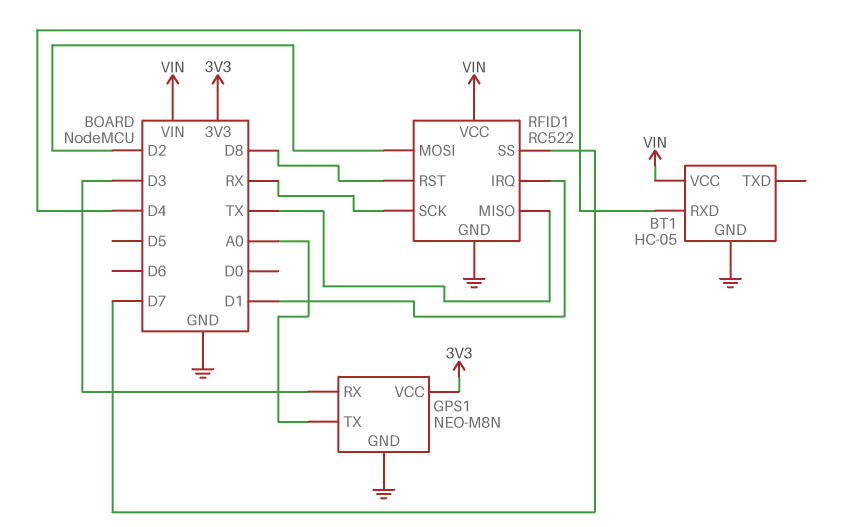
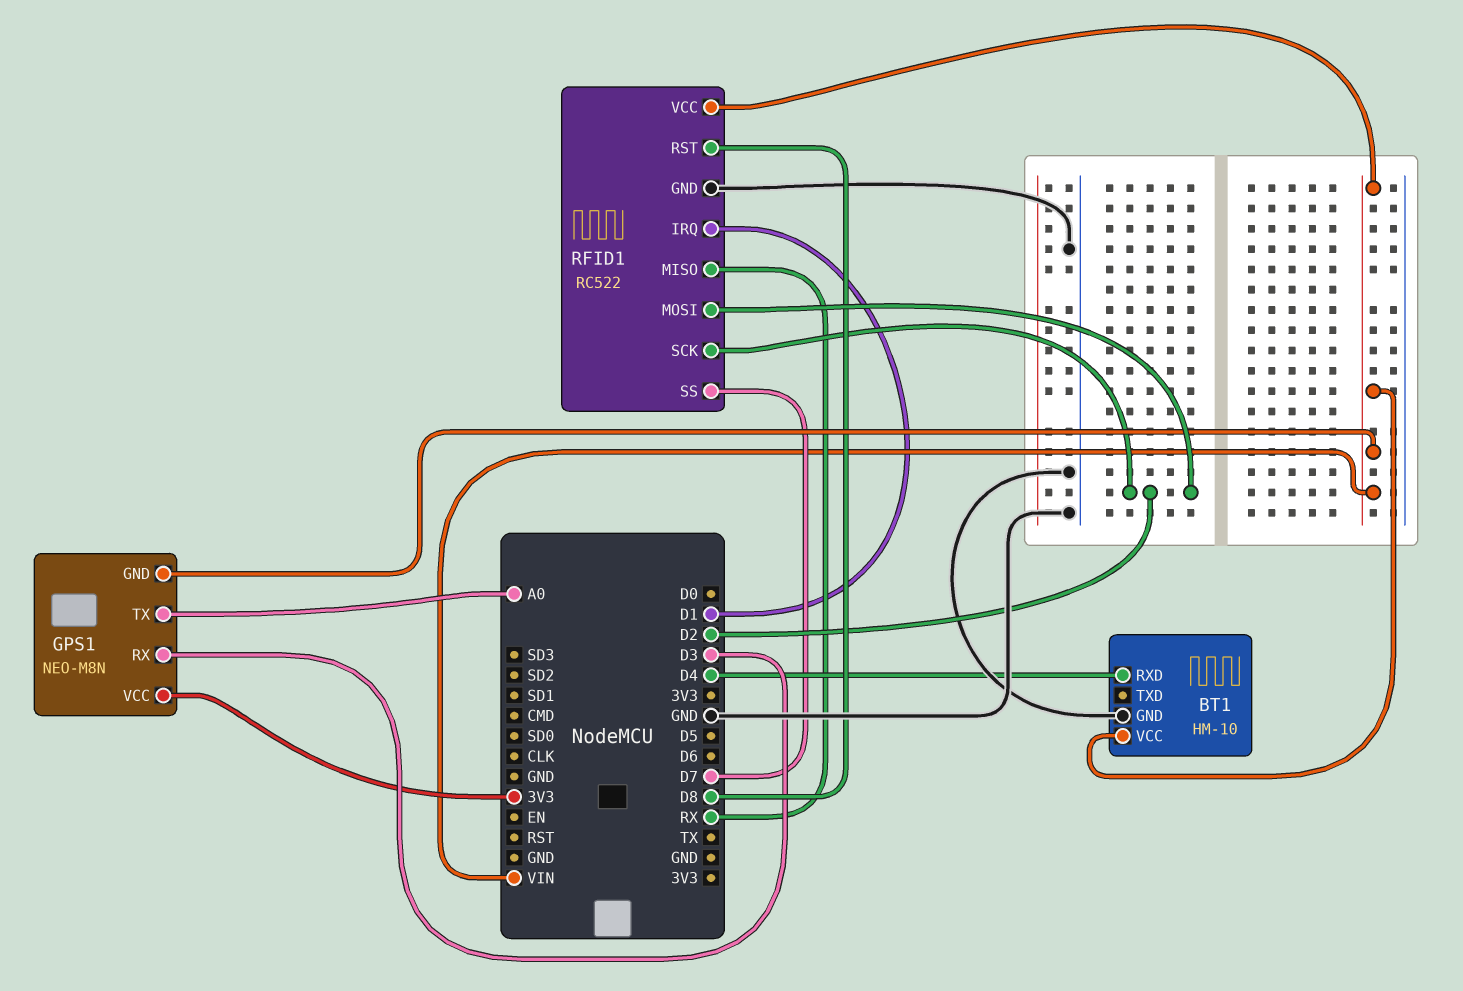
BT1: HC-05 -> HM-10
GPS1 pin GND: GND -> VIN
RFID1 pin MISO: TX -> RX
RFID1 pin SCK: RX -> D2

